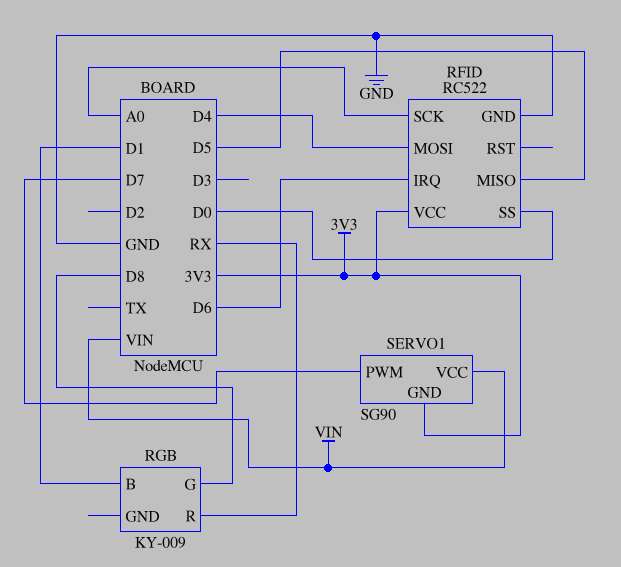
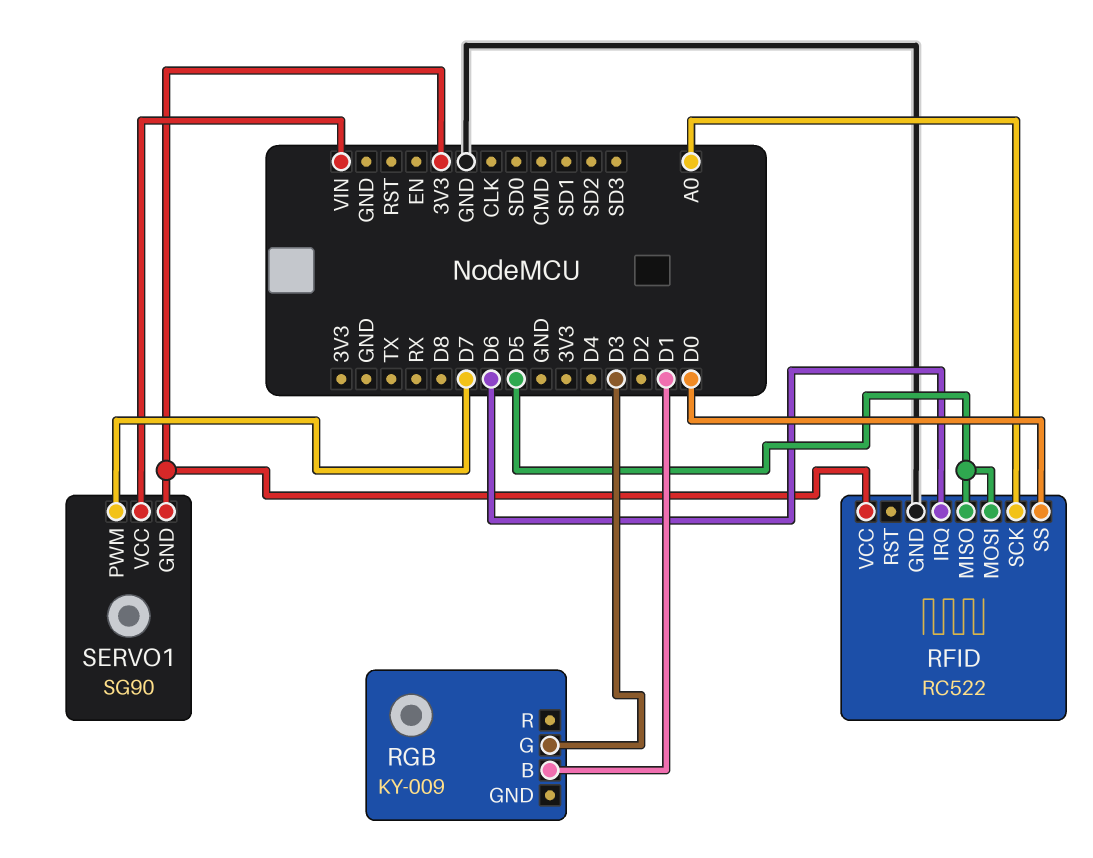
RFID pin MOSI: D4 -> D5
RGB pin G: D8 -> D3
RGB pin R: RX -> none

